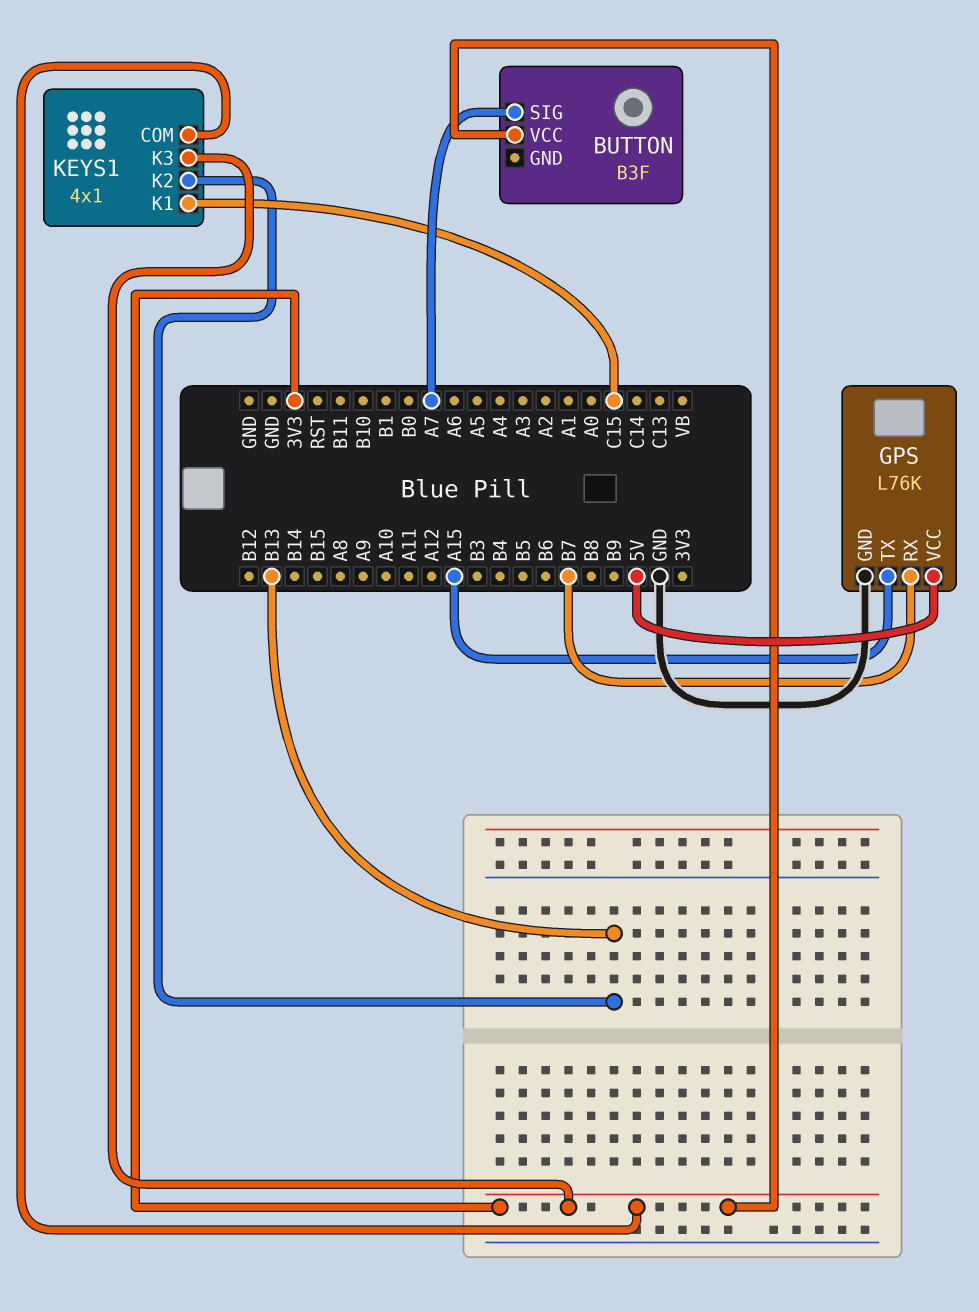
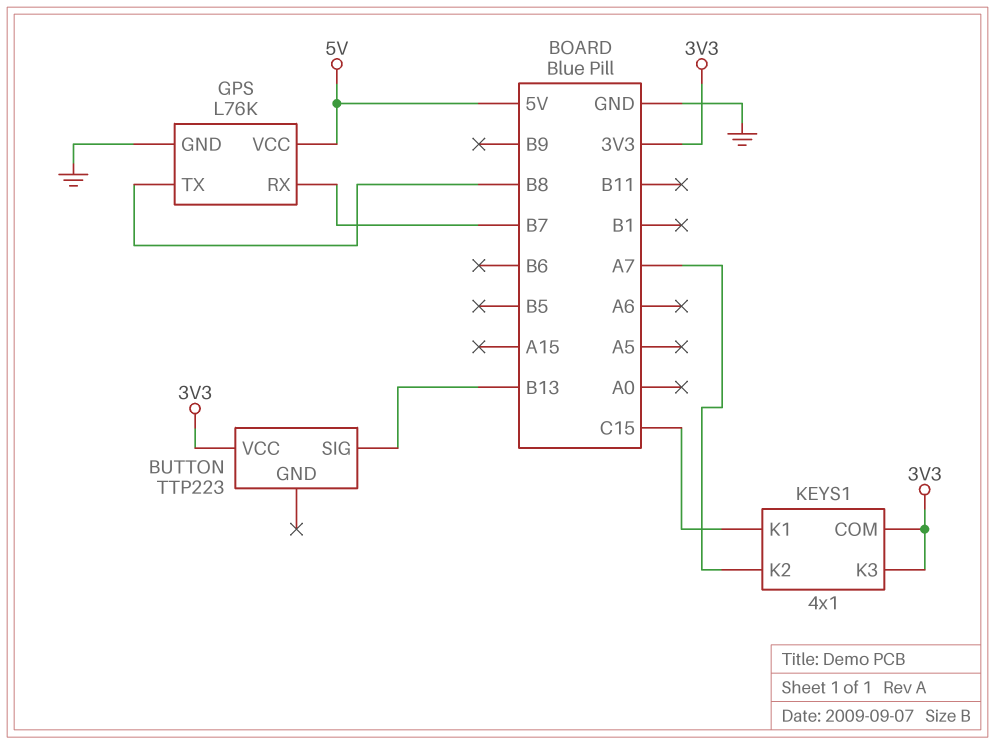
BUTTON: B3F -> TTP223
BUTTON pin SIG: A7 -> B13
GPS pin TX: A15 -> B8
KEYS1 pin K2: B13 -> A7

